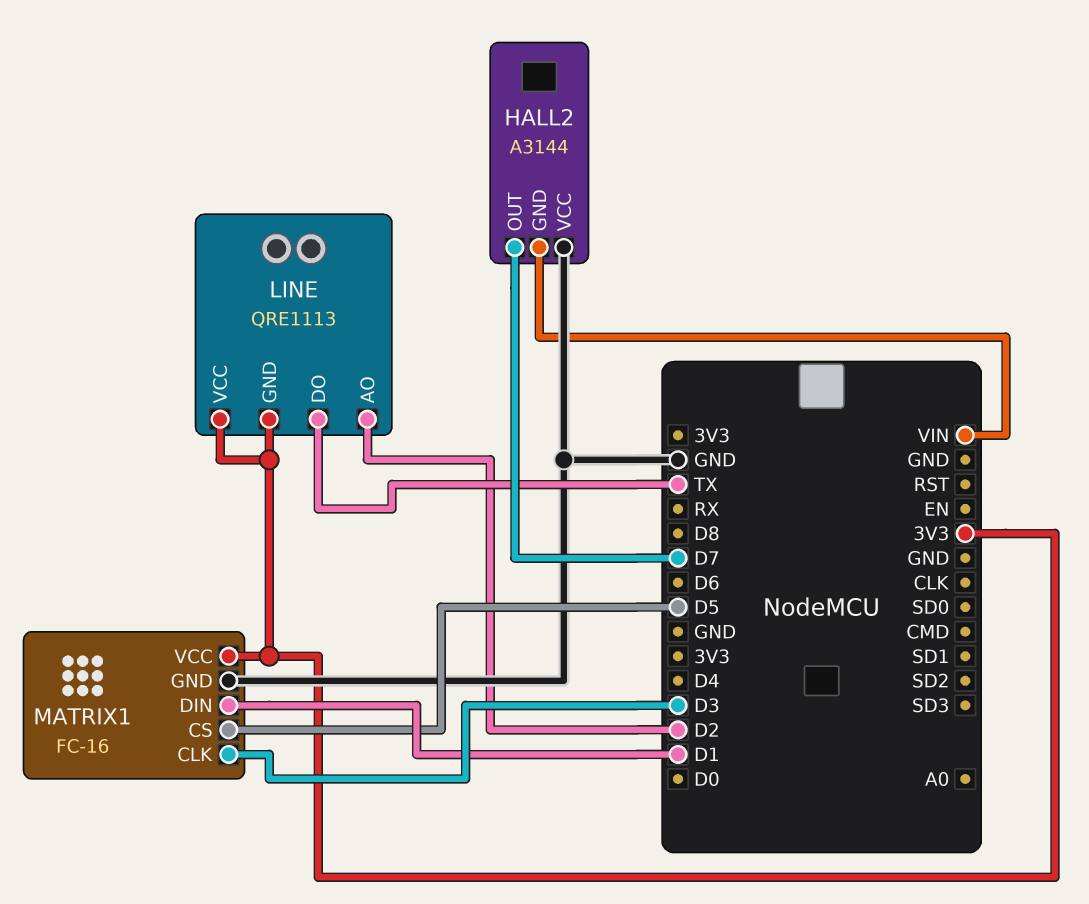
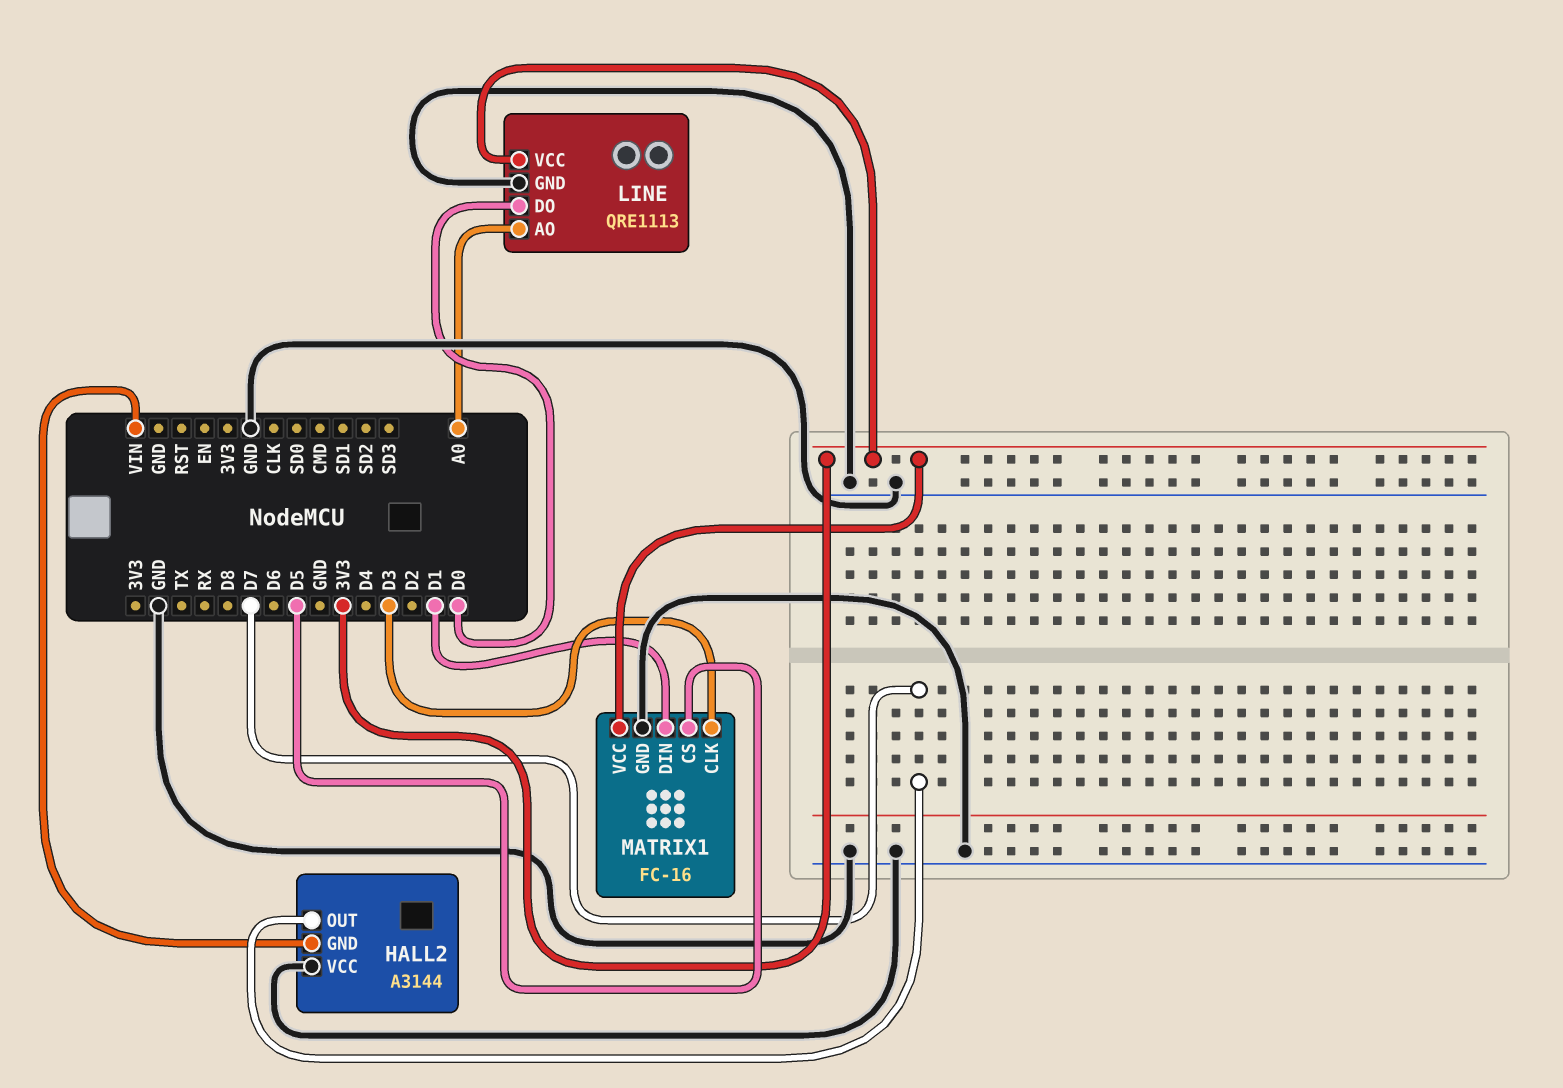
LINE pin AO: D2 -> A0
LINE pin DO: TX -> D0
LINE pin GND: 3V3 -> GND

